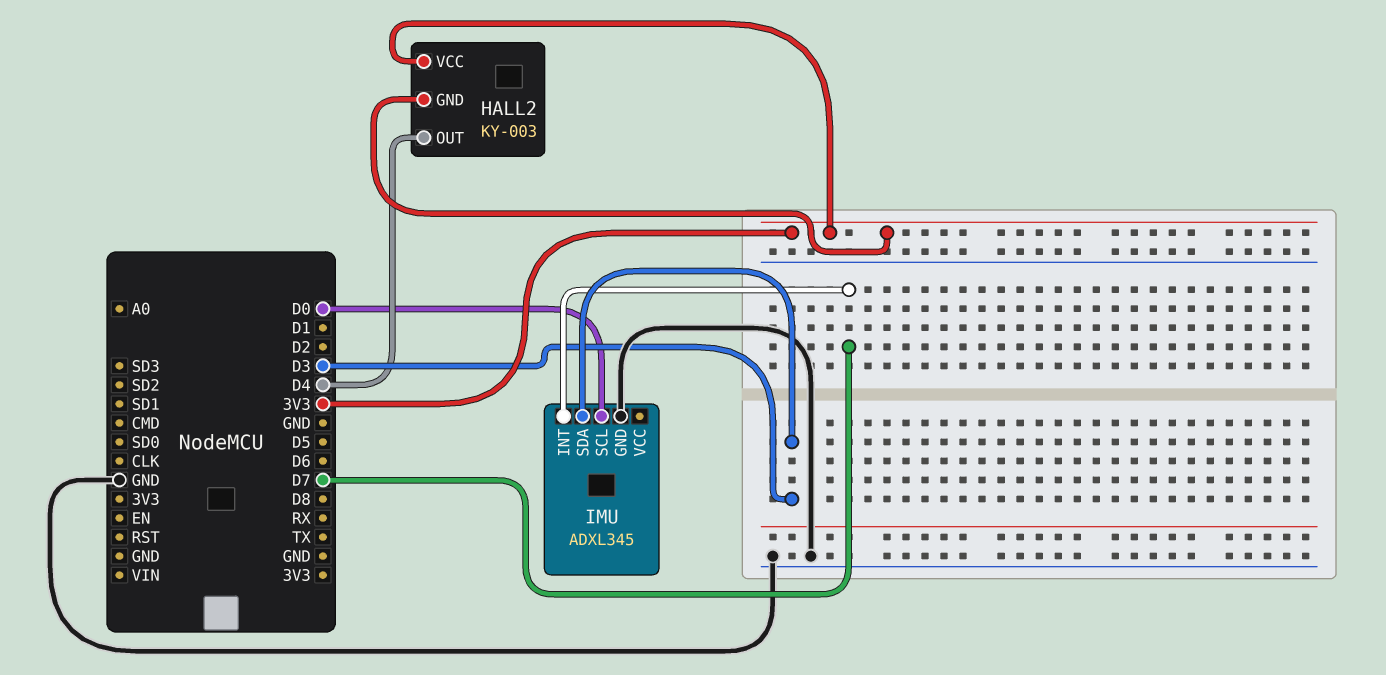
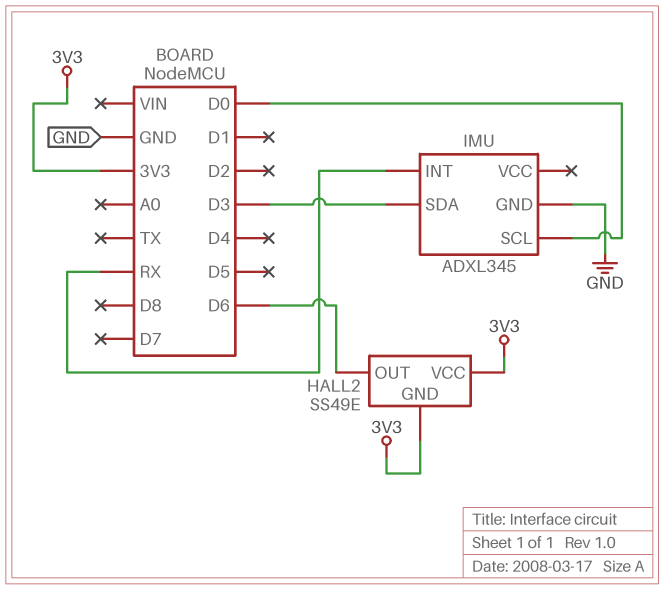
HALL2: KY-003 -> SS49E
HALL2 pin OUT: D4 -> D6
IMU pin INT: D7 -> RX

